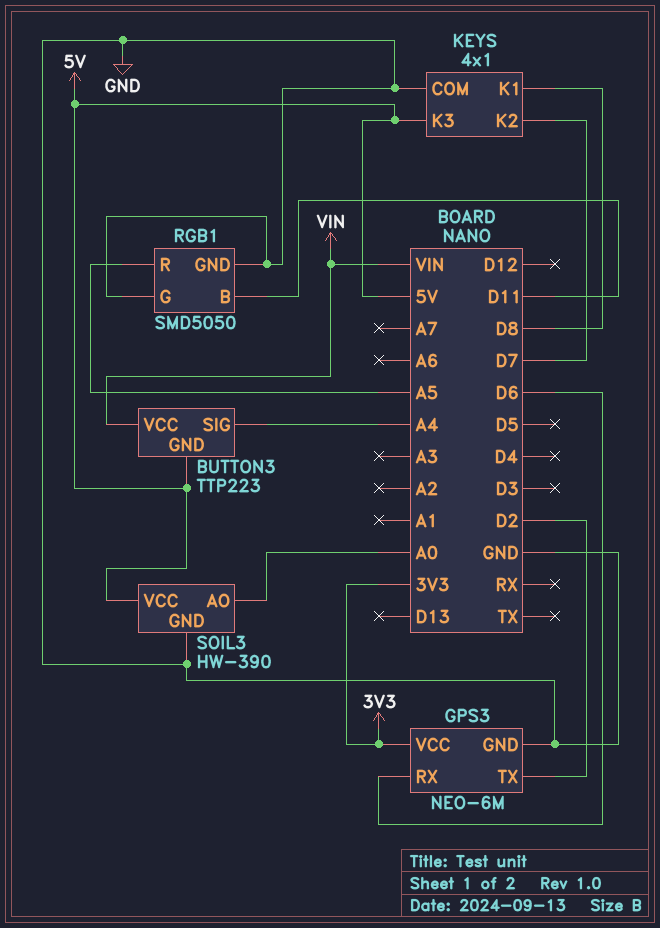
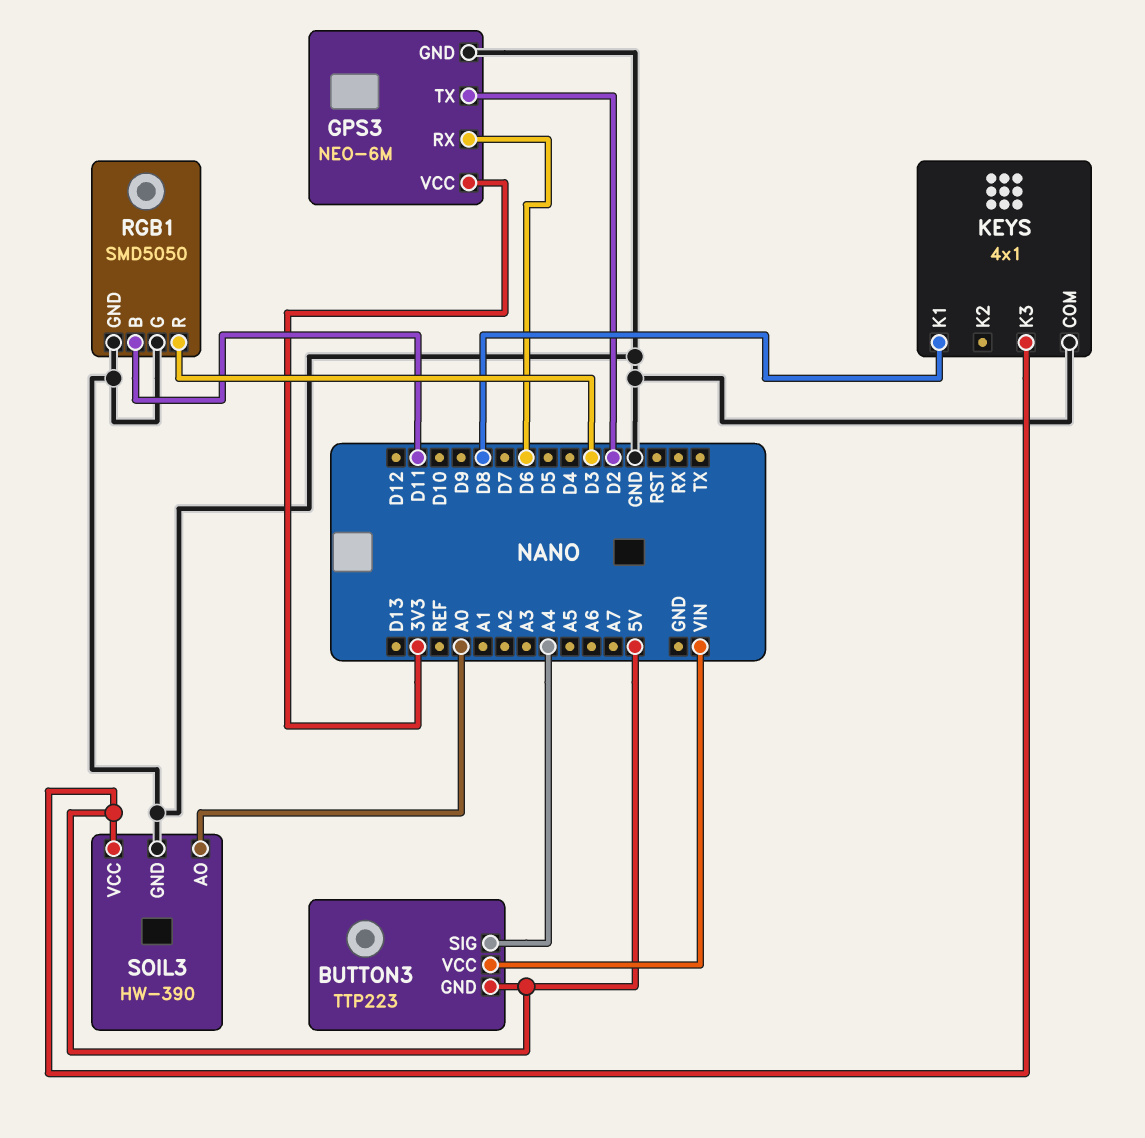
KEYS pin K2: D7 -> none
RGB1 pin R: A5 -> D3

